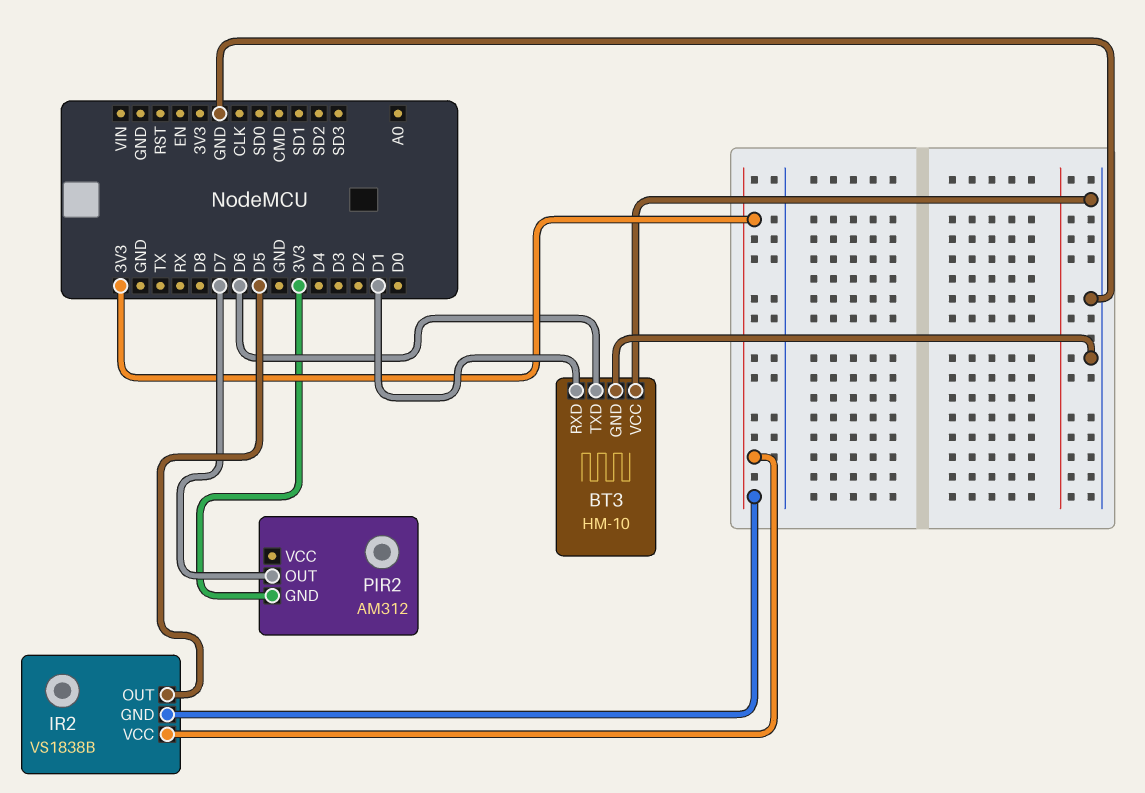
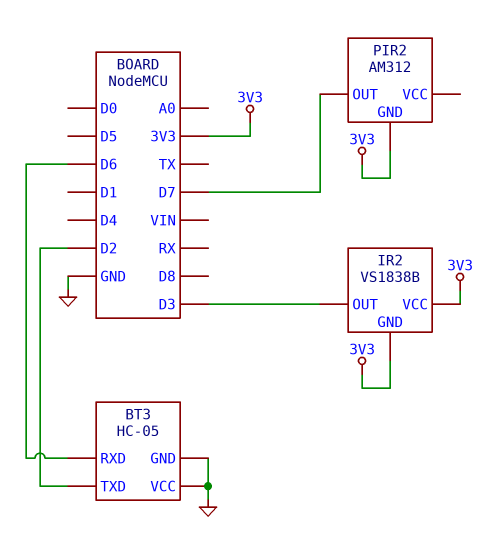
BT3: HM-10 -> HC-05
BT3 pin RXD: D1 -> D6
BT3 pin TXD: D6 -> D2
IR2 pin OUT: D5 -> D3

